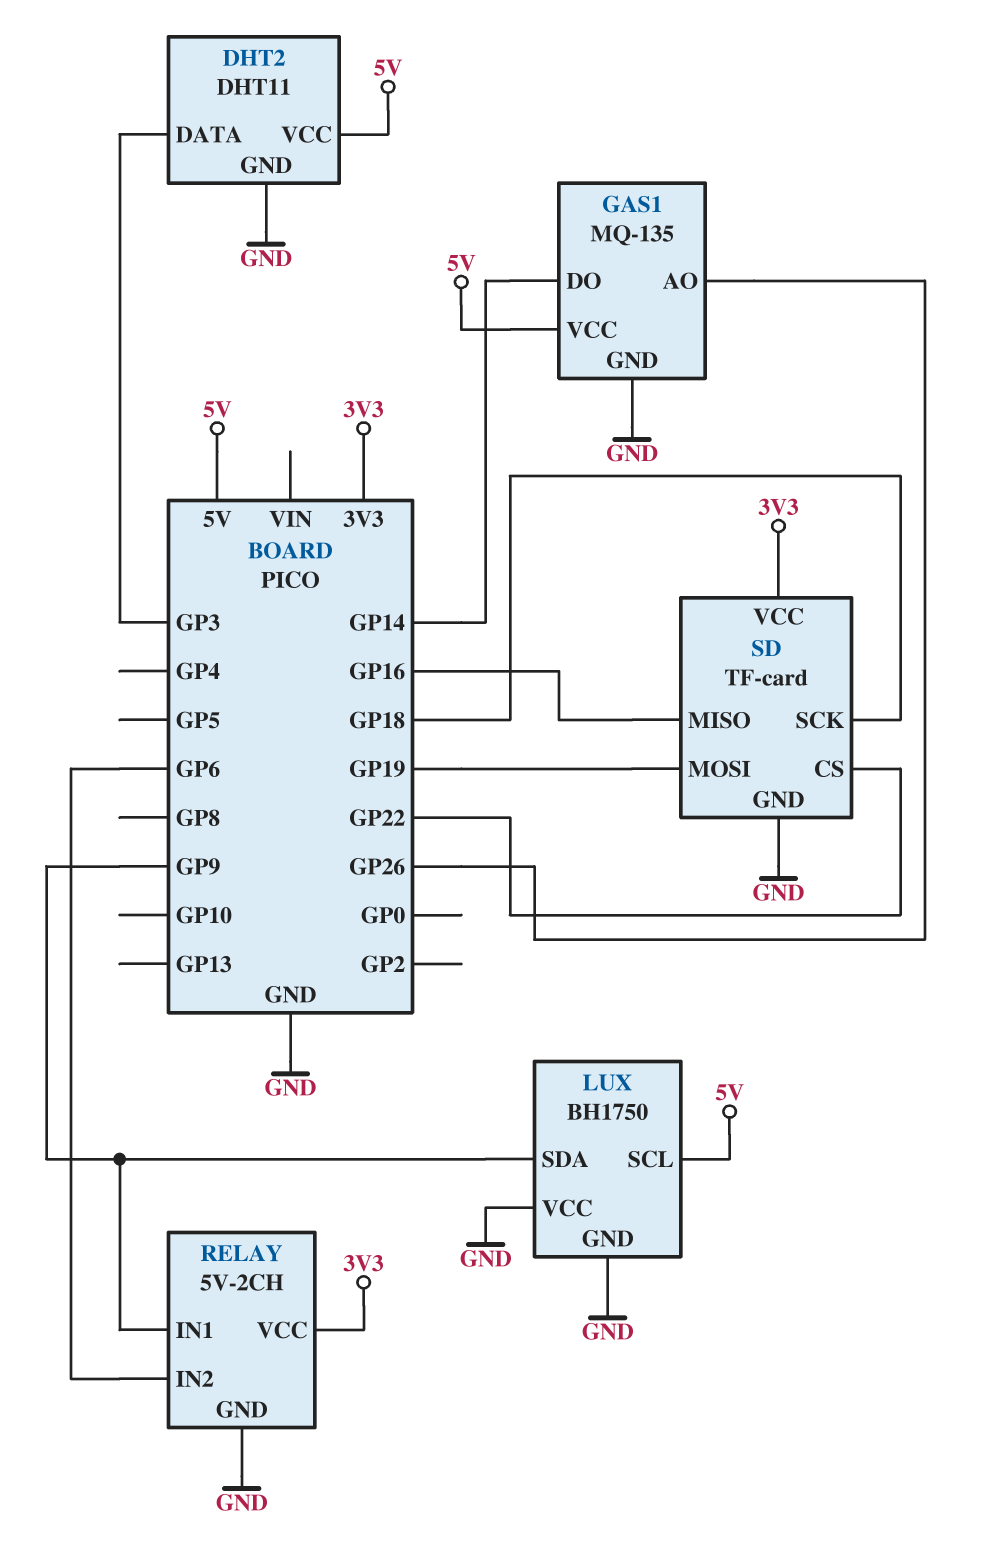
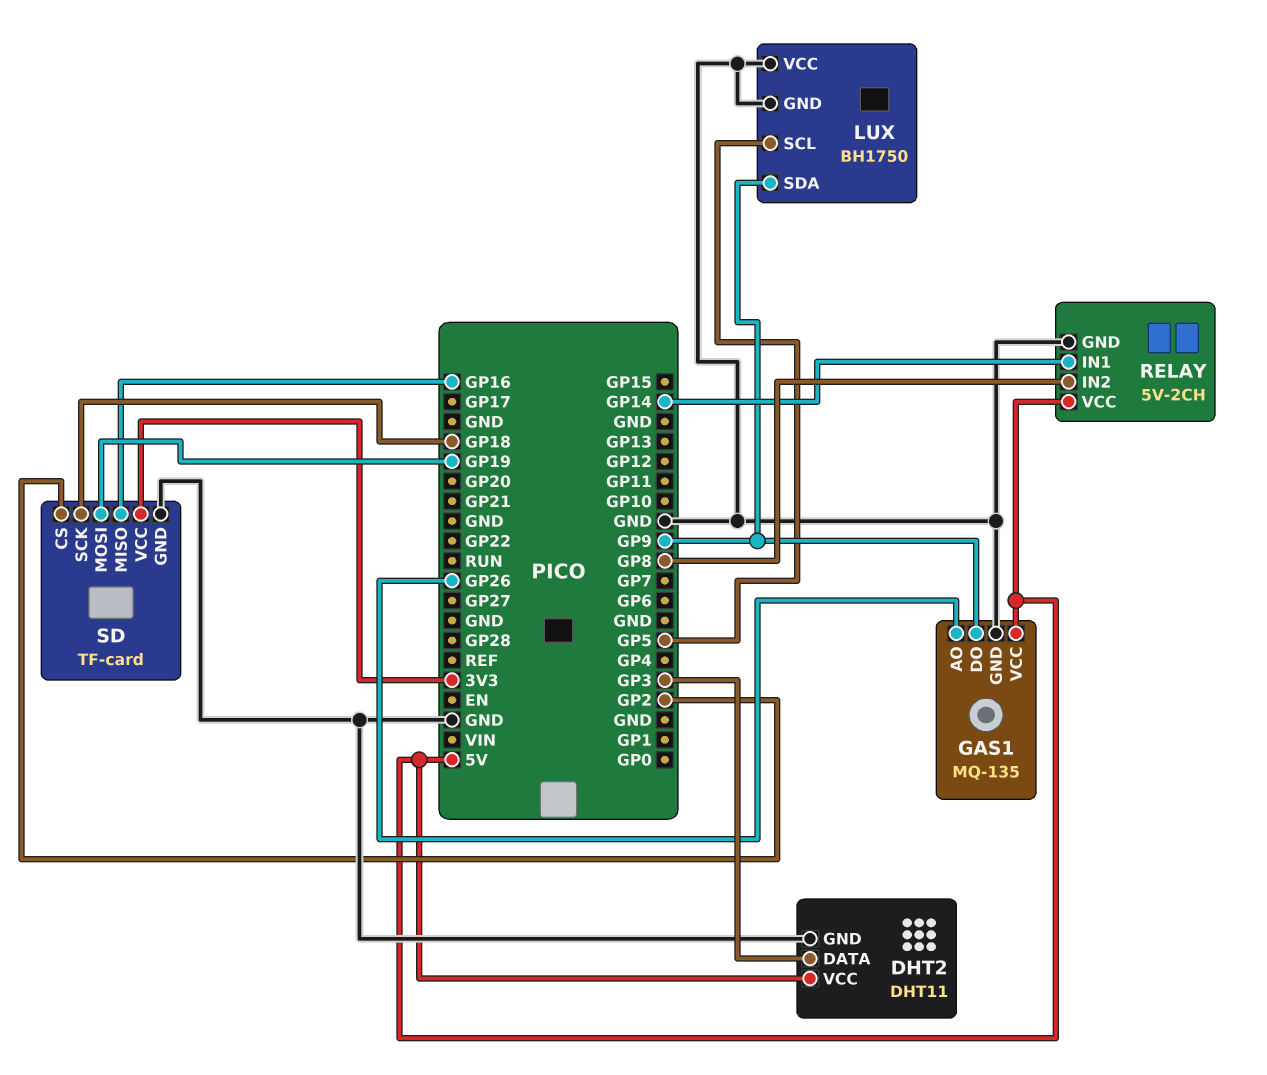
GAS1 pin DO: GP14 -> GP9
LUX pin SCL: 5V -> GP5
RELAY pin IN1: GP9 -> GP14
RELAY pin IN2: GP6 -> GP8
RELAY pin VCC: 3V3 -> 5V
SD pin CS: GP22 -> GP2

